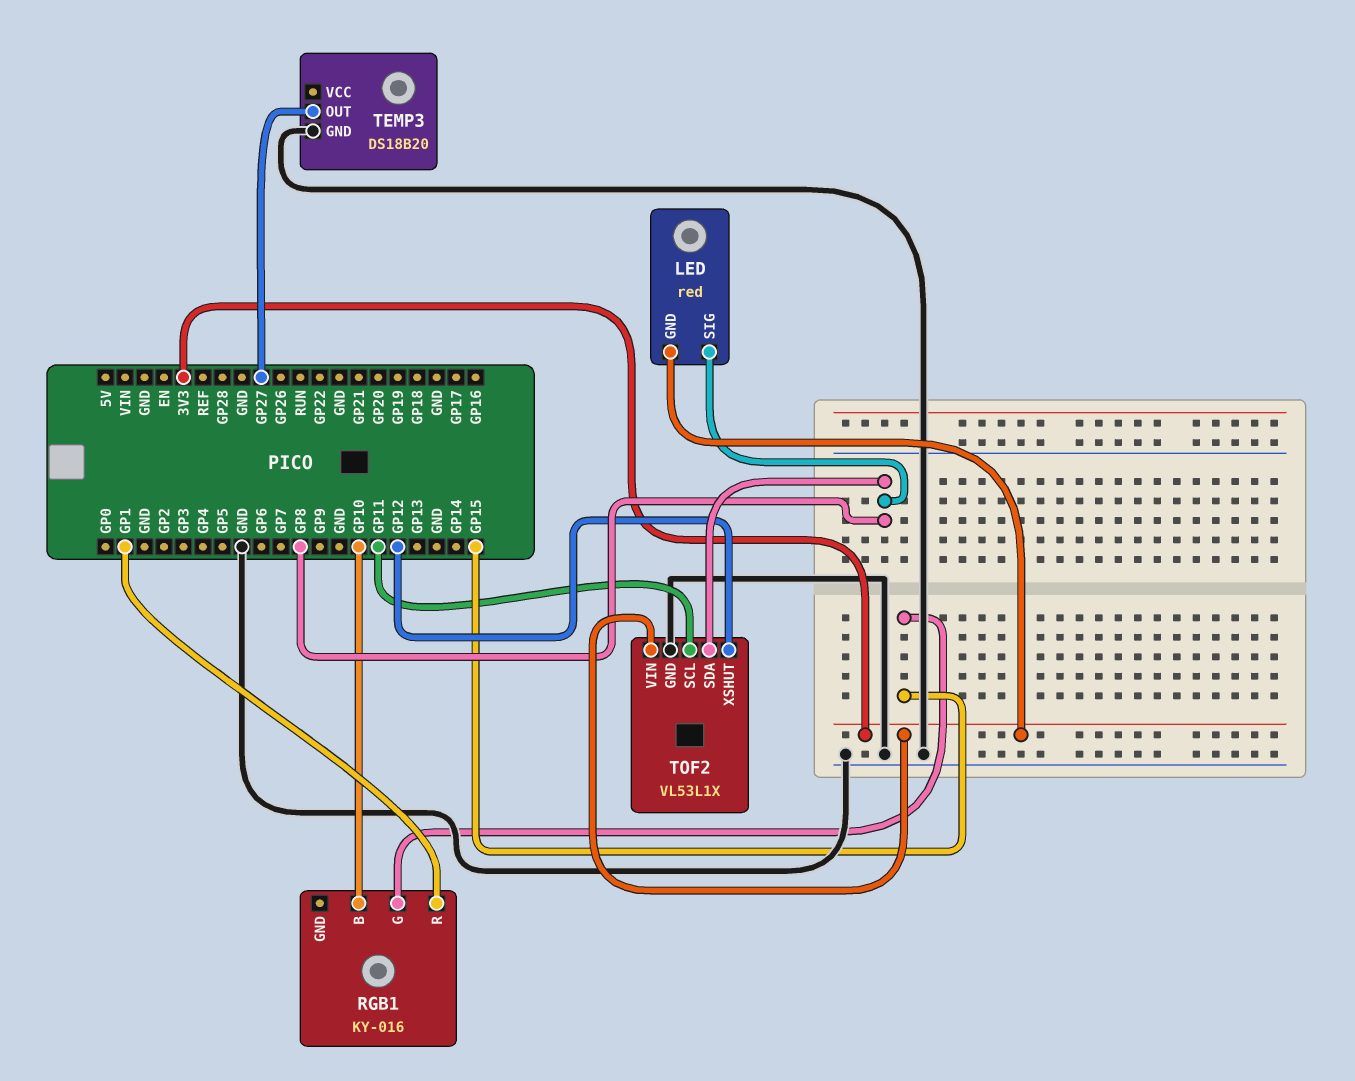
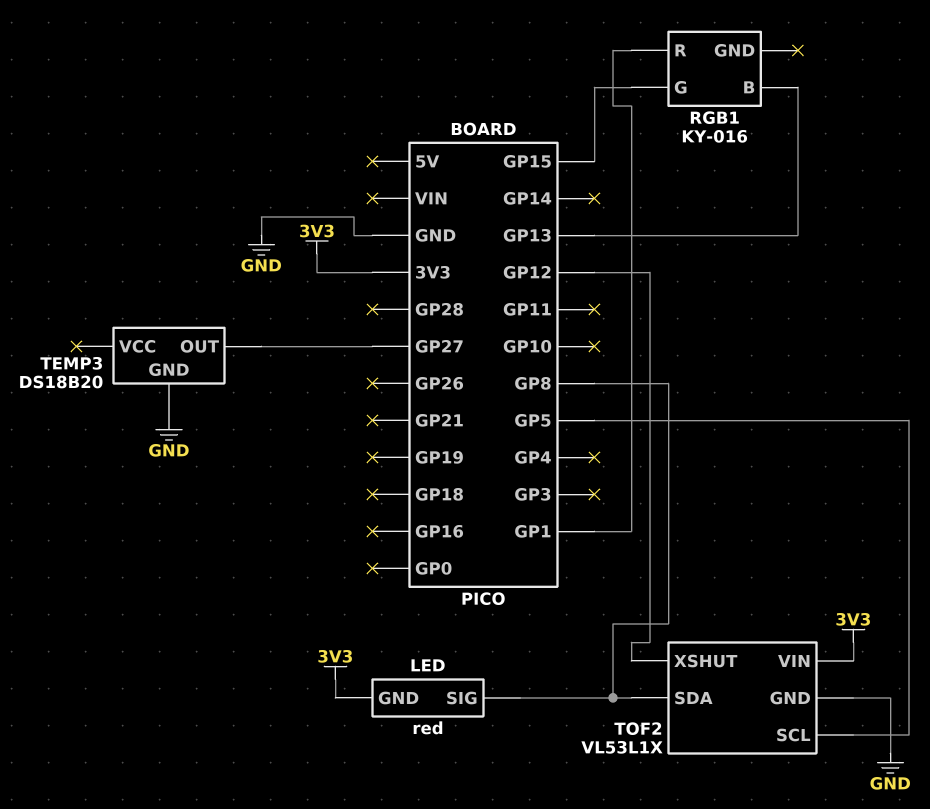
RGB1 pin B: GP10 -> GP13
TOF2 pin SCL: GP11 -> GP5

